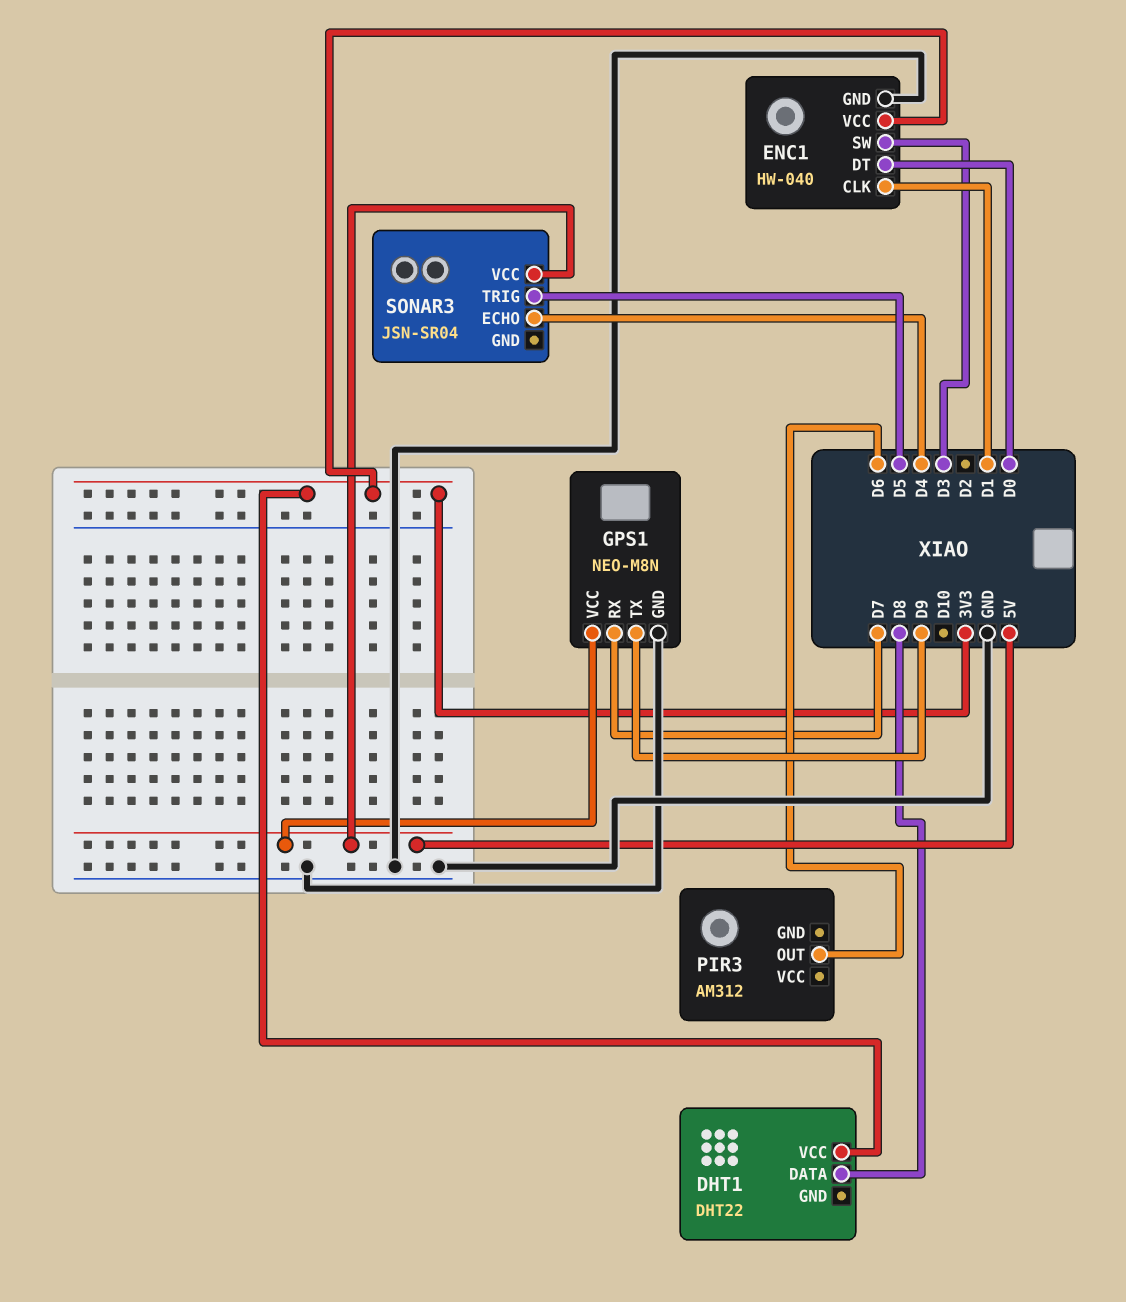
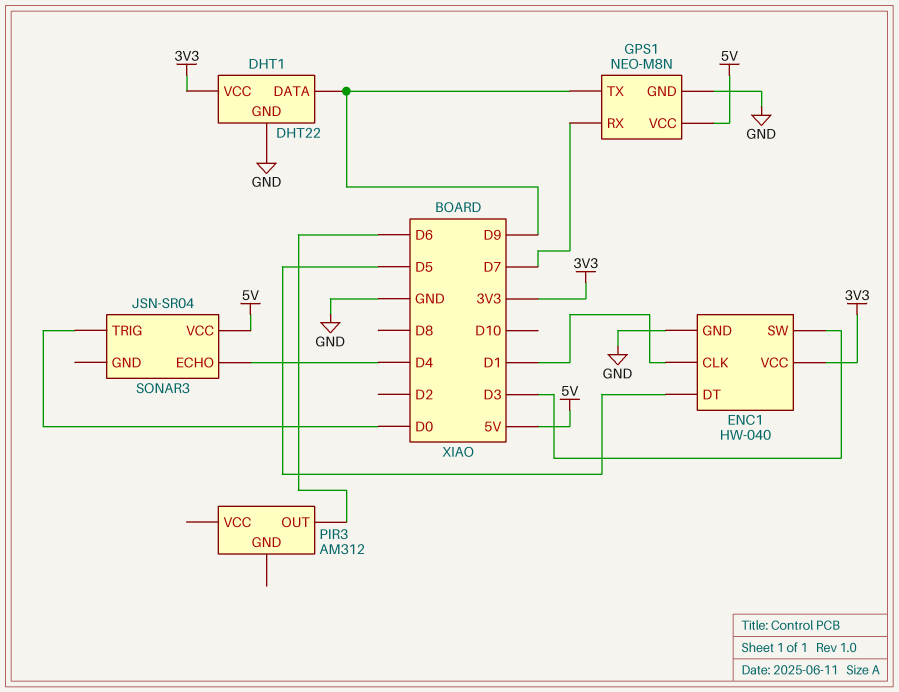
DHT1 pin DATA: D8 -> D9
DHT1 pin GND: none -> GND
ENC1 pin DT: D0 -> D5
SONAR3 pin TRIG: D5 -> D0

